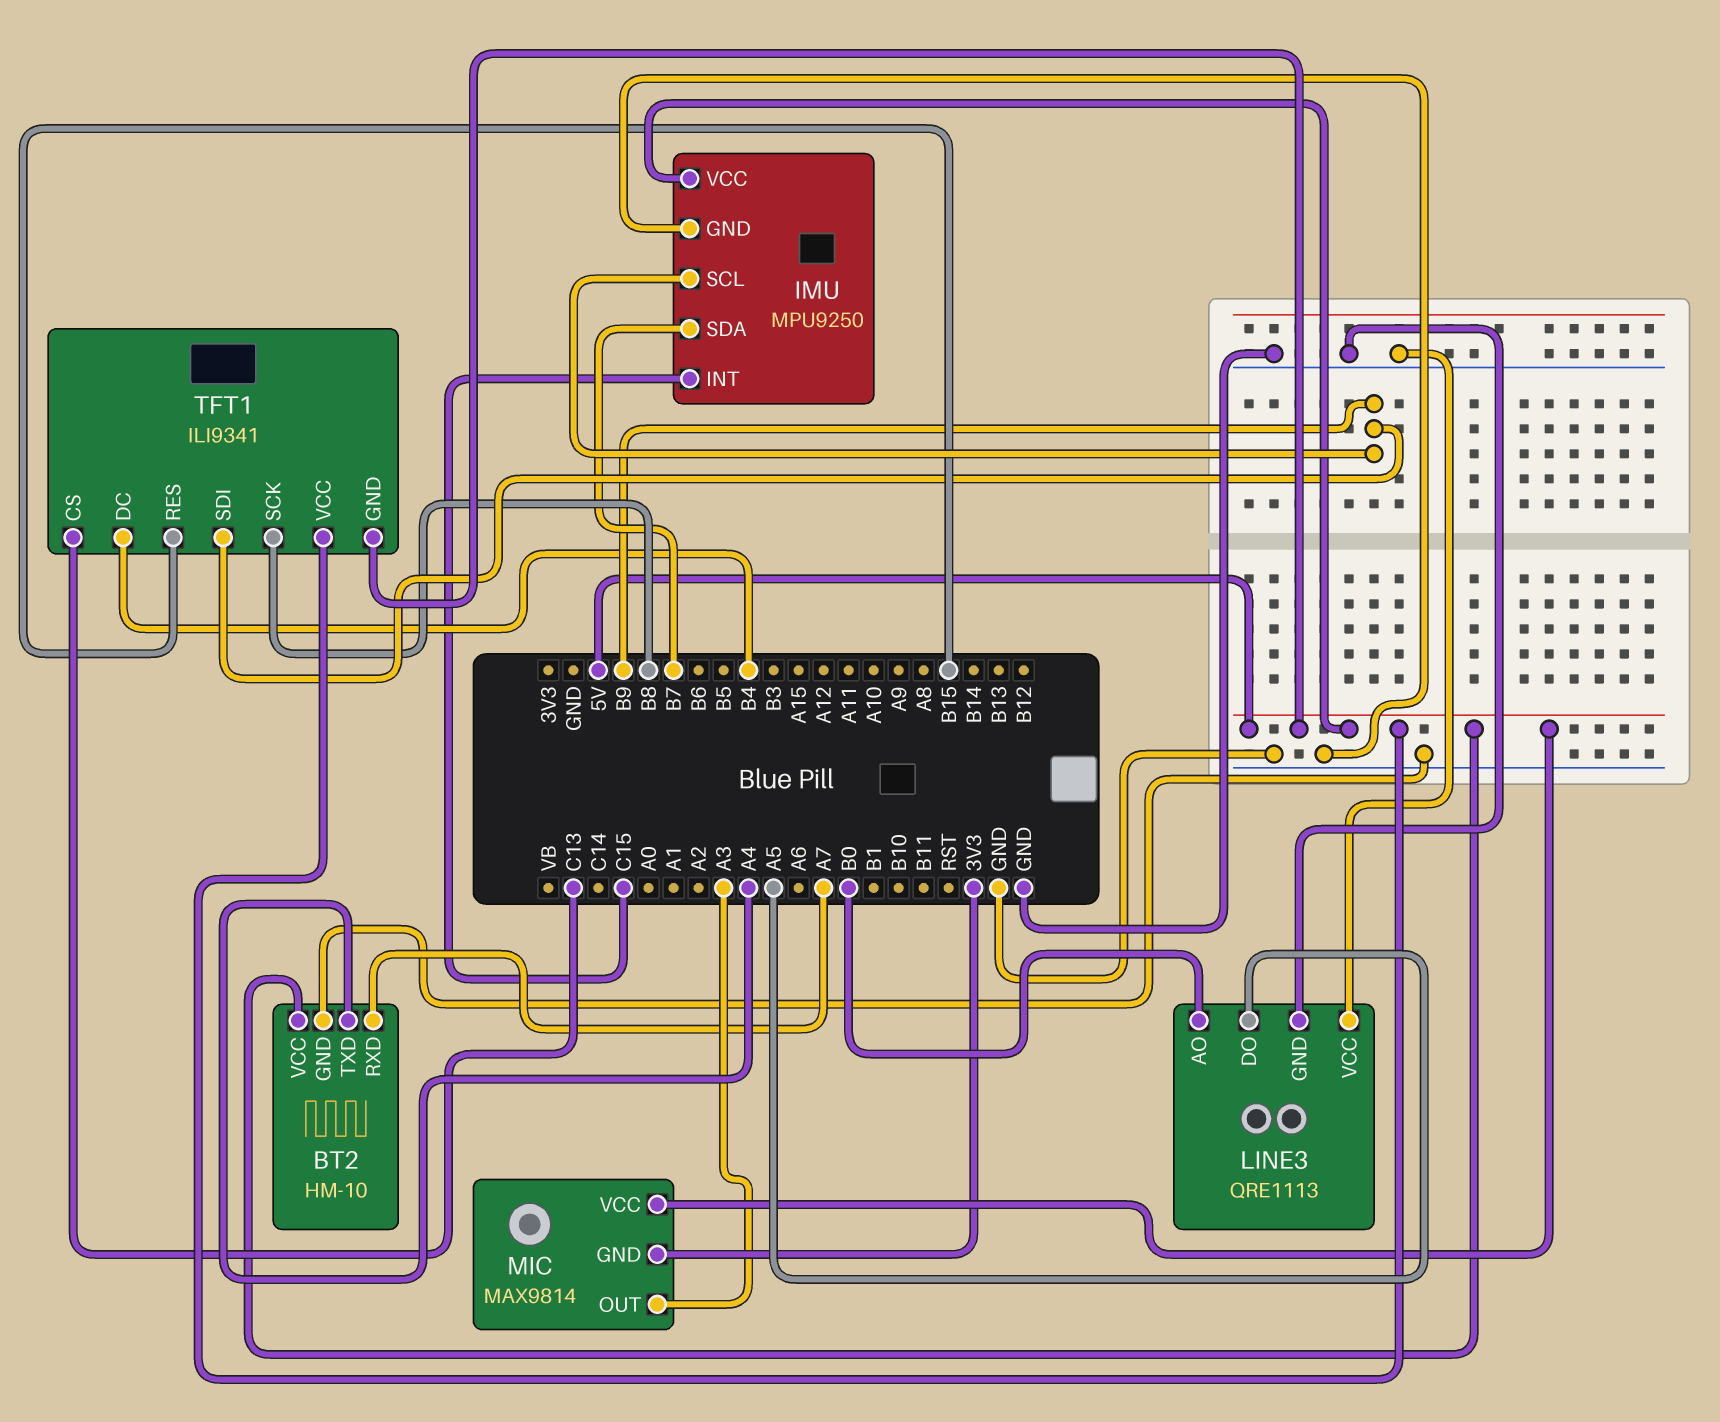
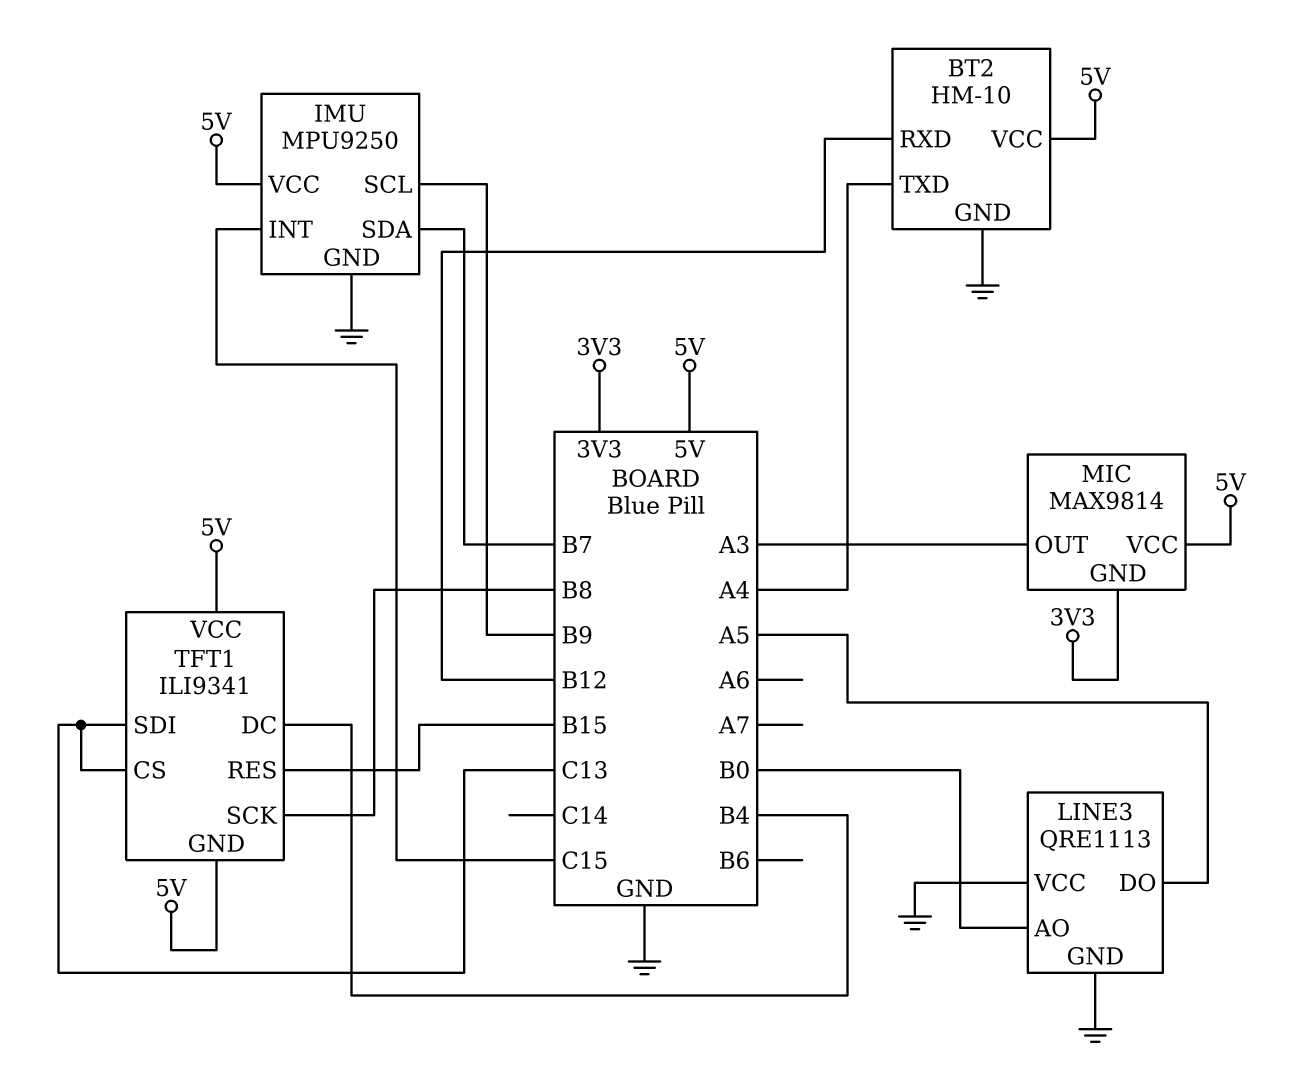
BT2 pin RXD: A7 -> B12
TFT1 pin SDI: B9 -> C13

